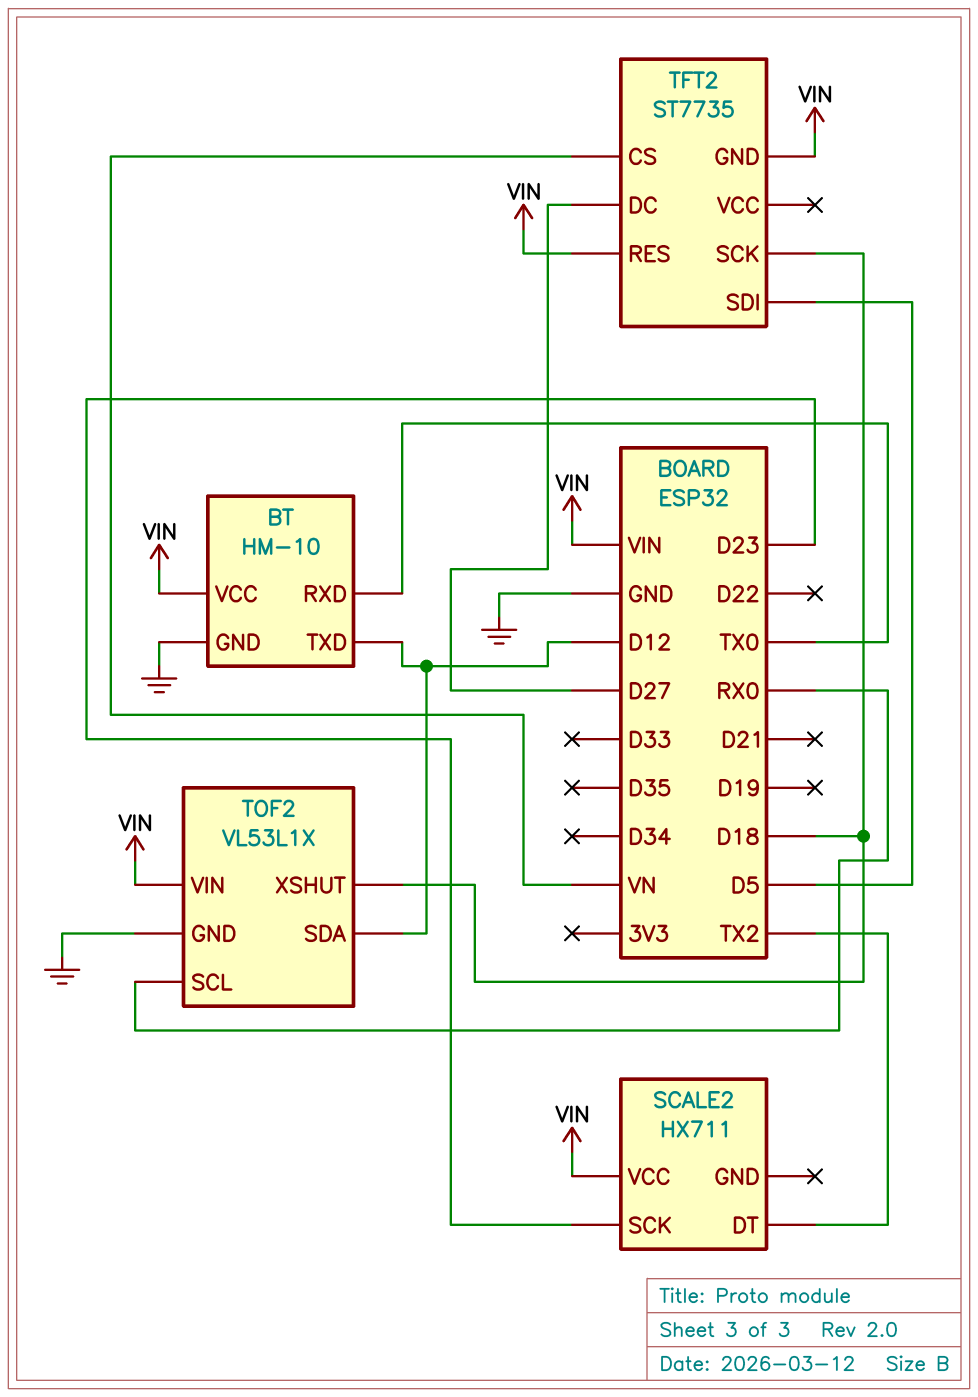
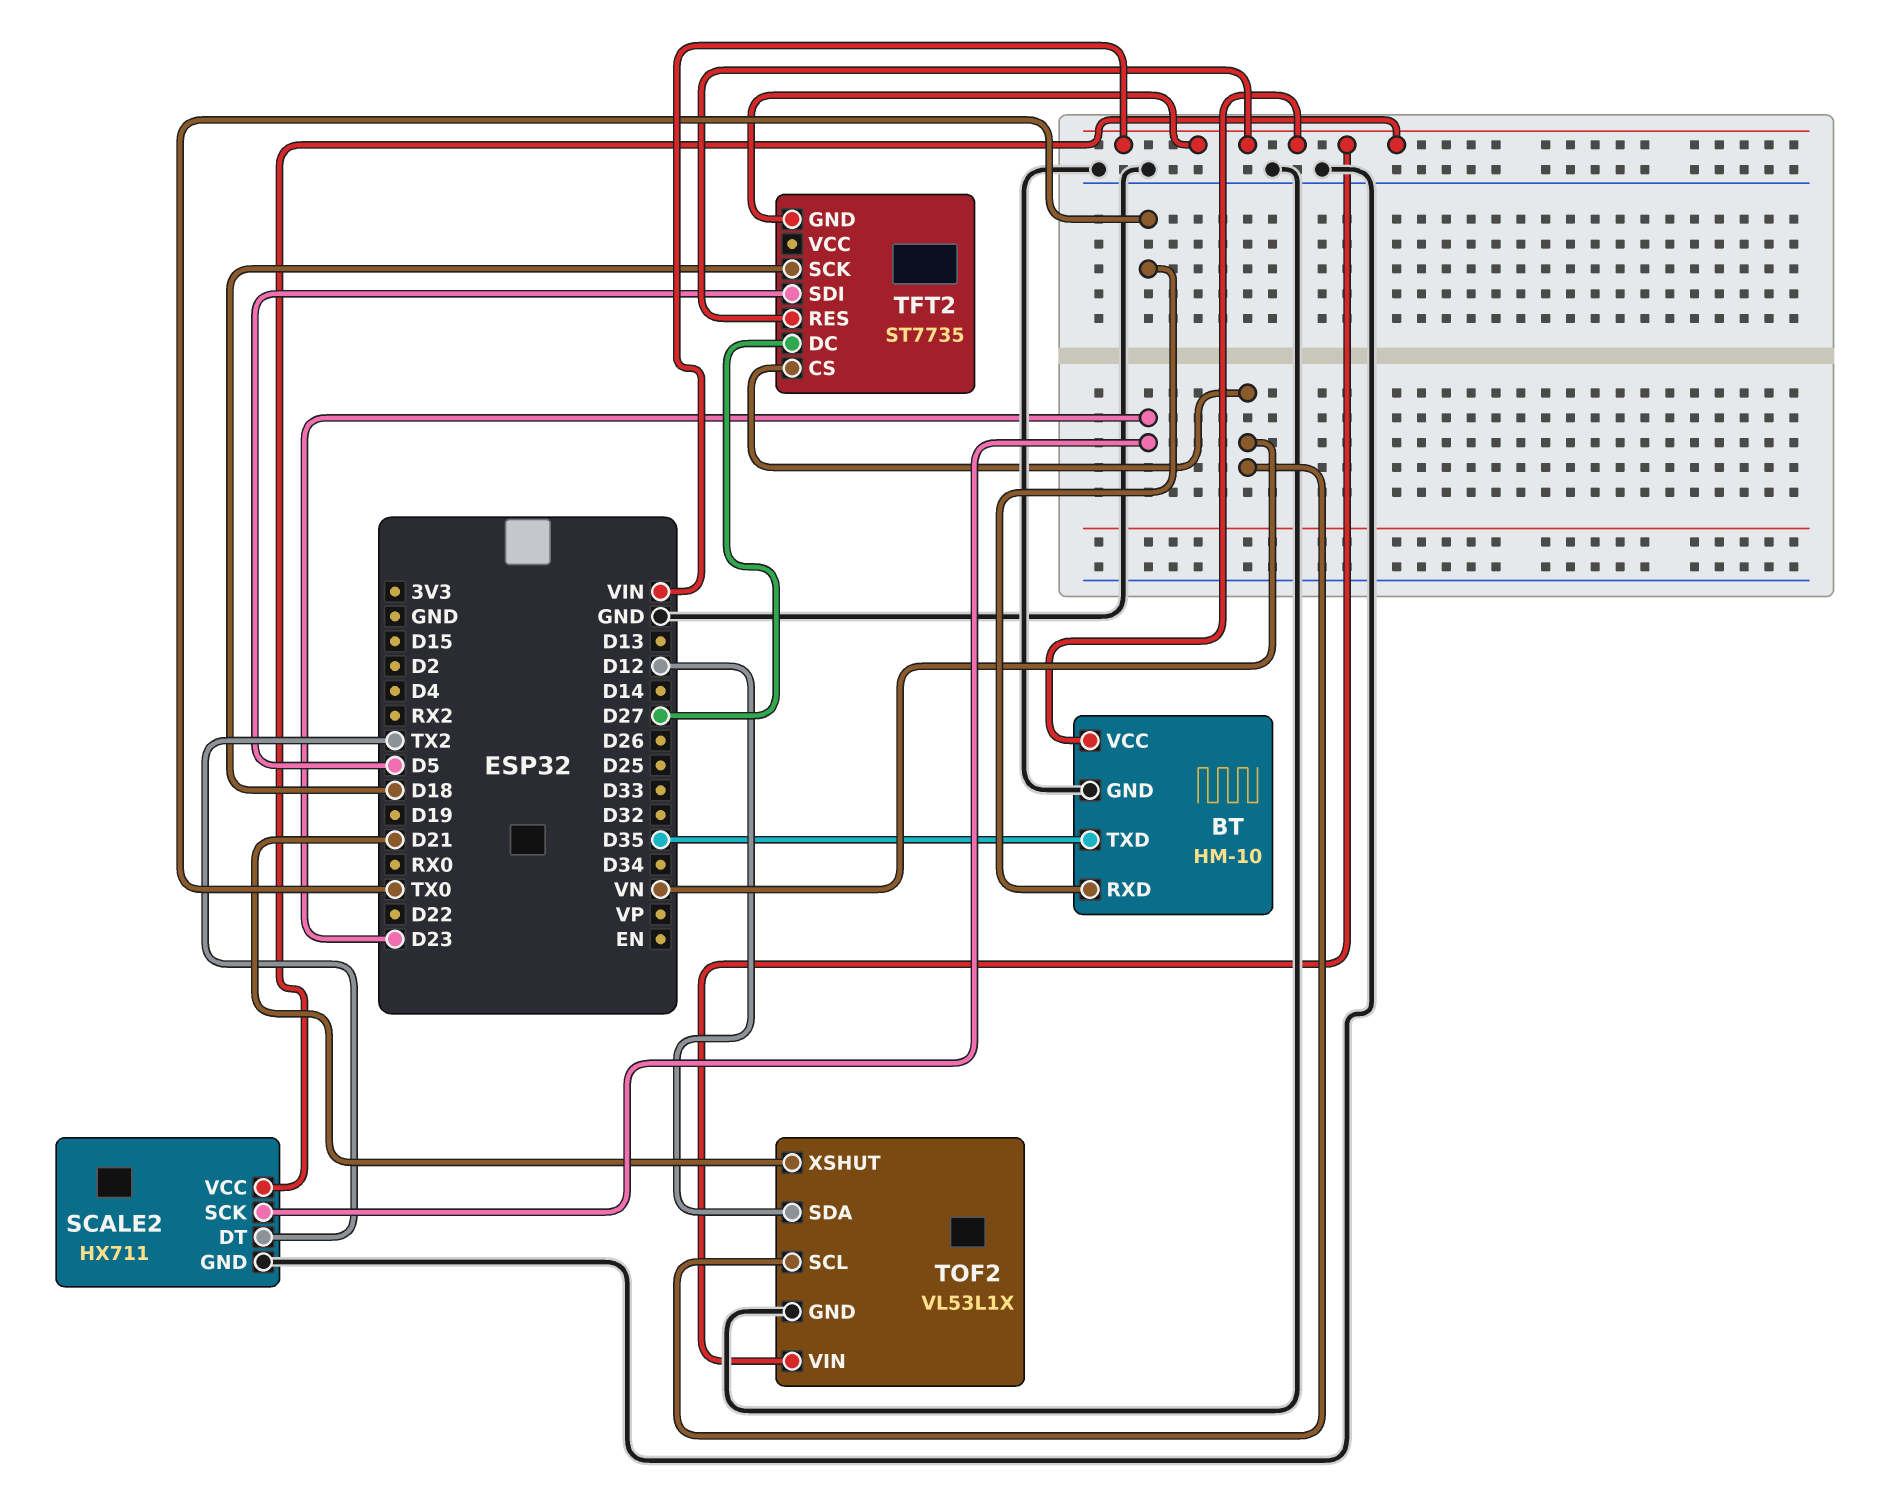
BT pin TXD: D12 -> D35
SCALE2 pin GND: none -> GND
TOF2 pin SCL: RX0 -> VN
TOF2 pin XSHUT: D18 -> D21

